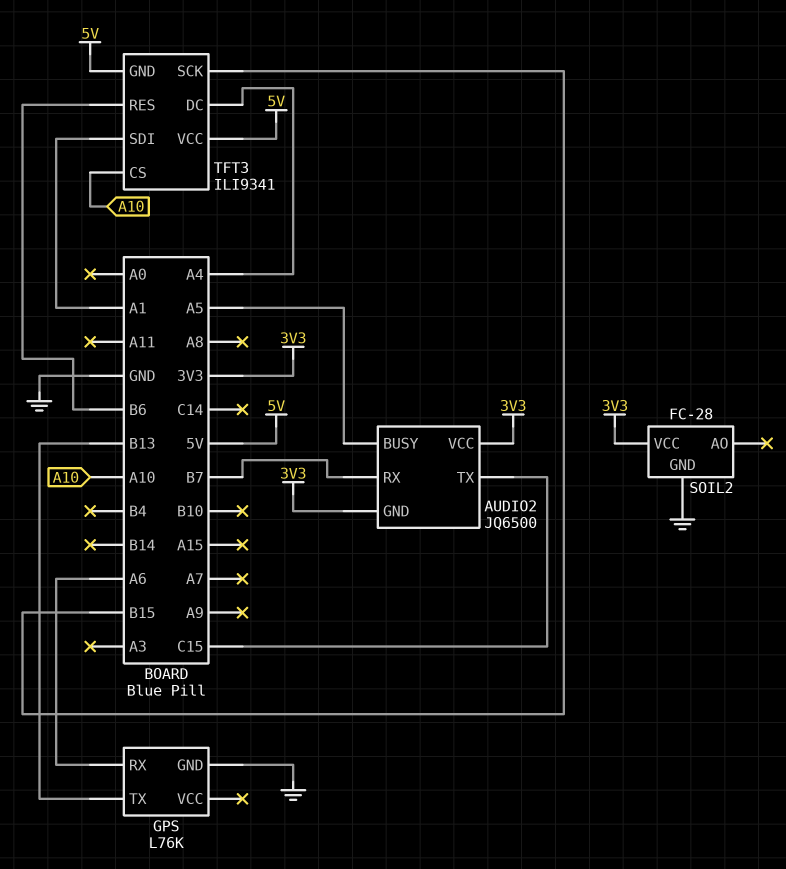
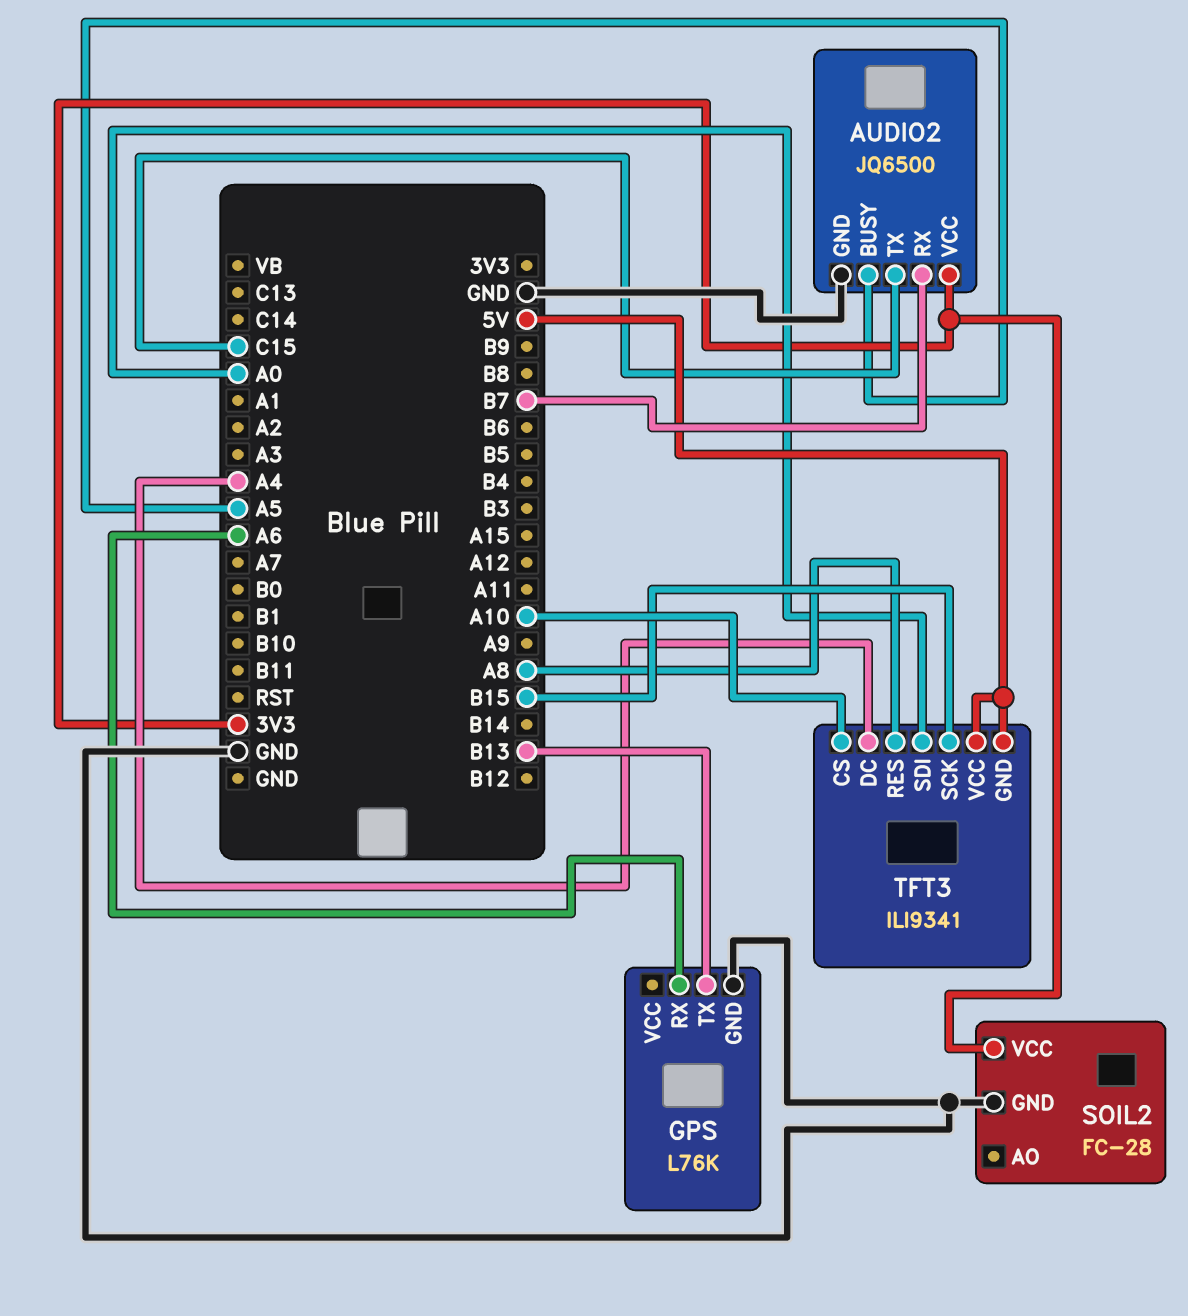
AUDIO2 pin GND: 3V3 -> GND
TFT3 pin RES: B6 -> A8
TFT3 pin SDI: A1 -> A0

